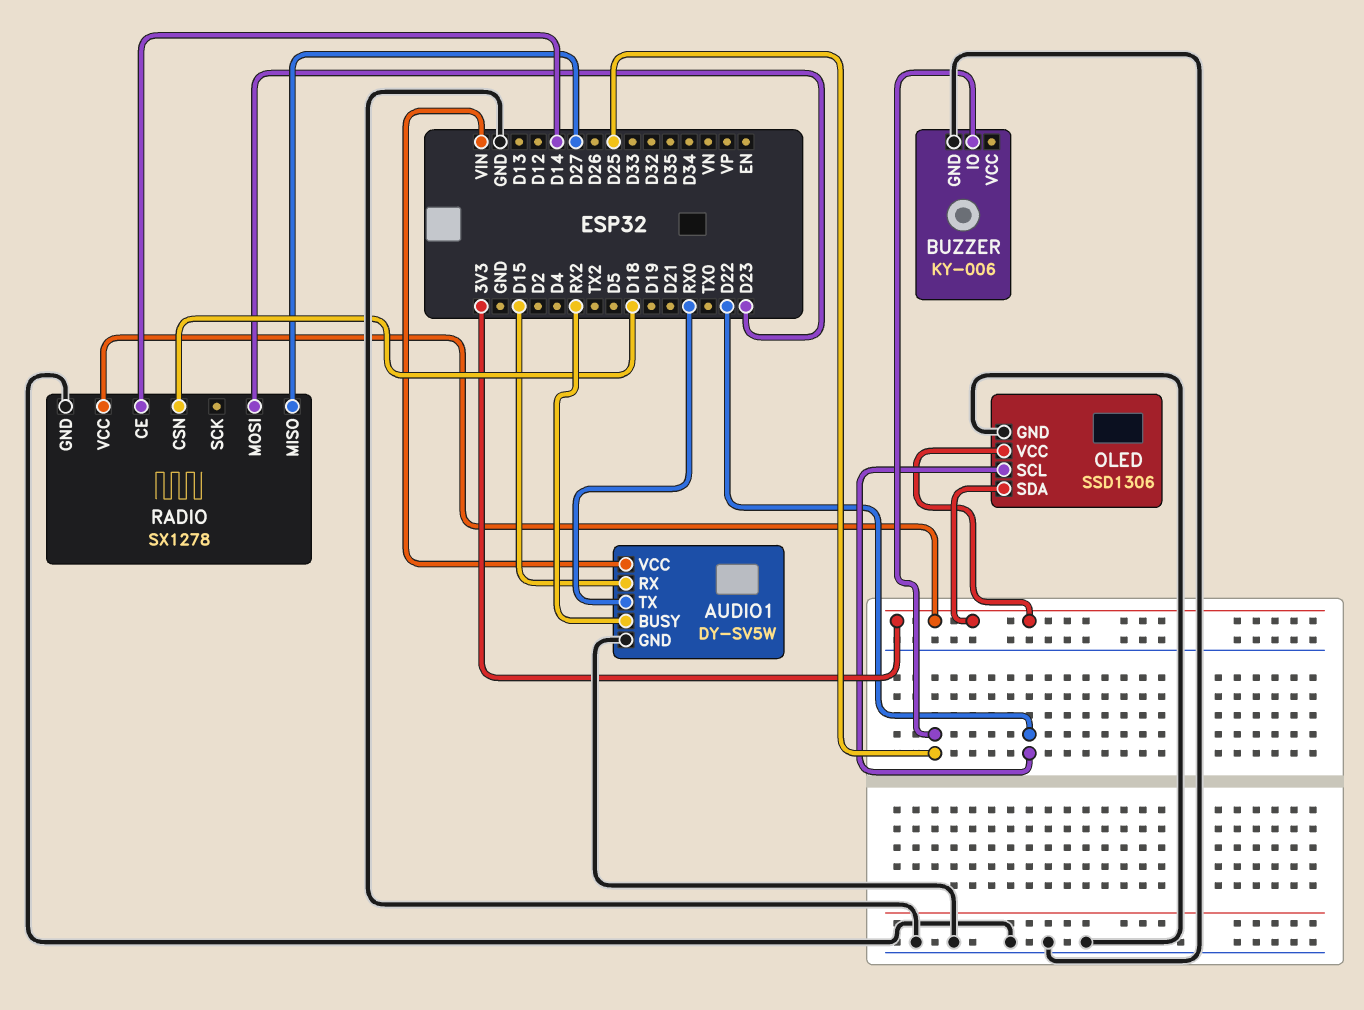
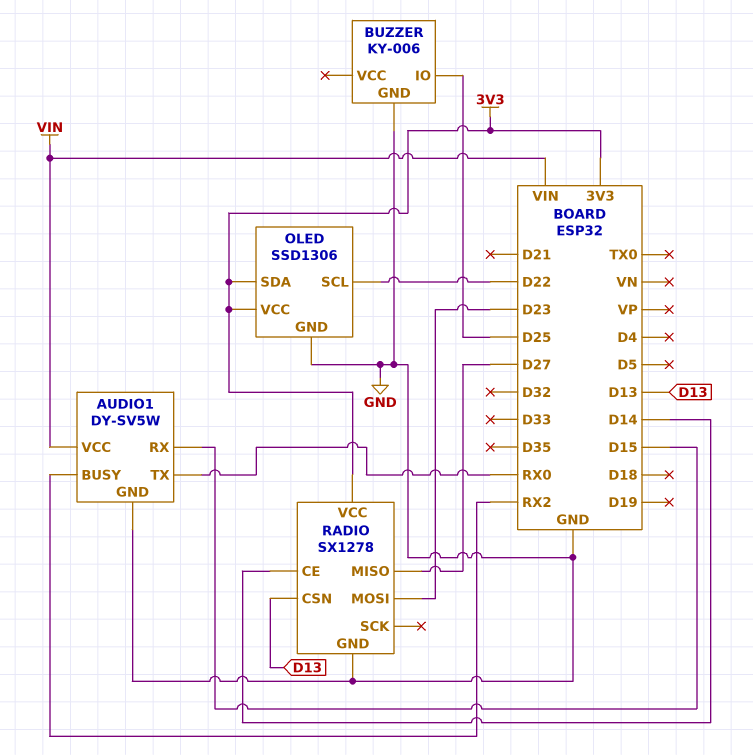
RADIO pin CSN: D18 -> D13

